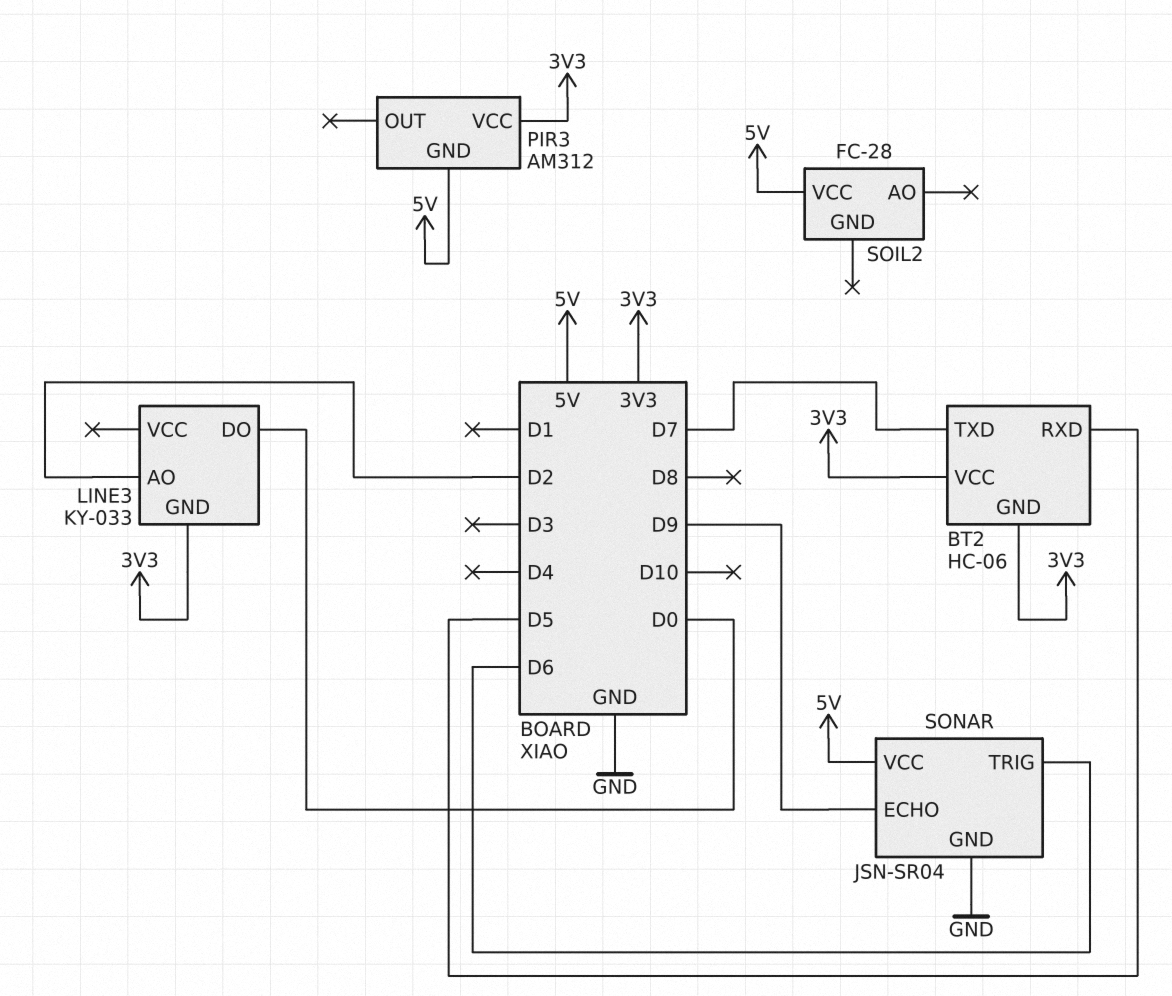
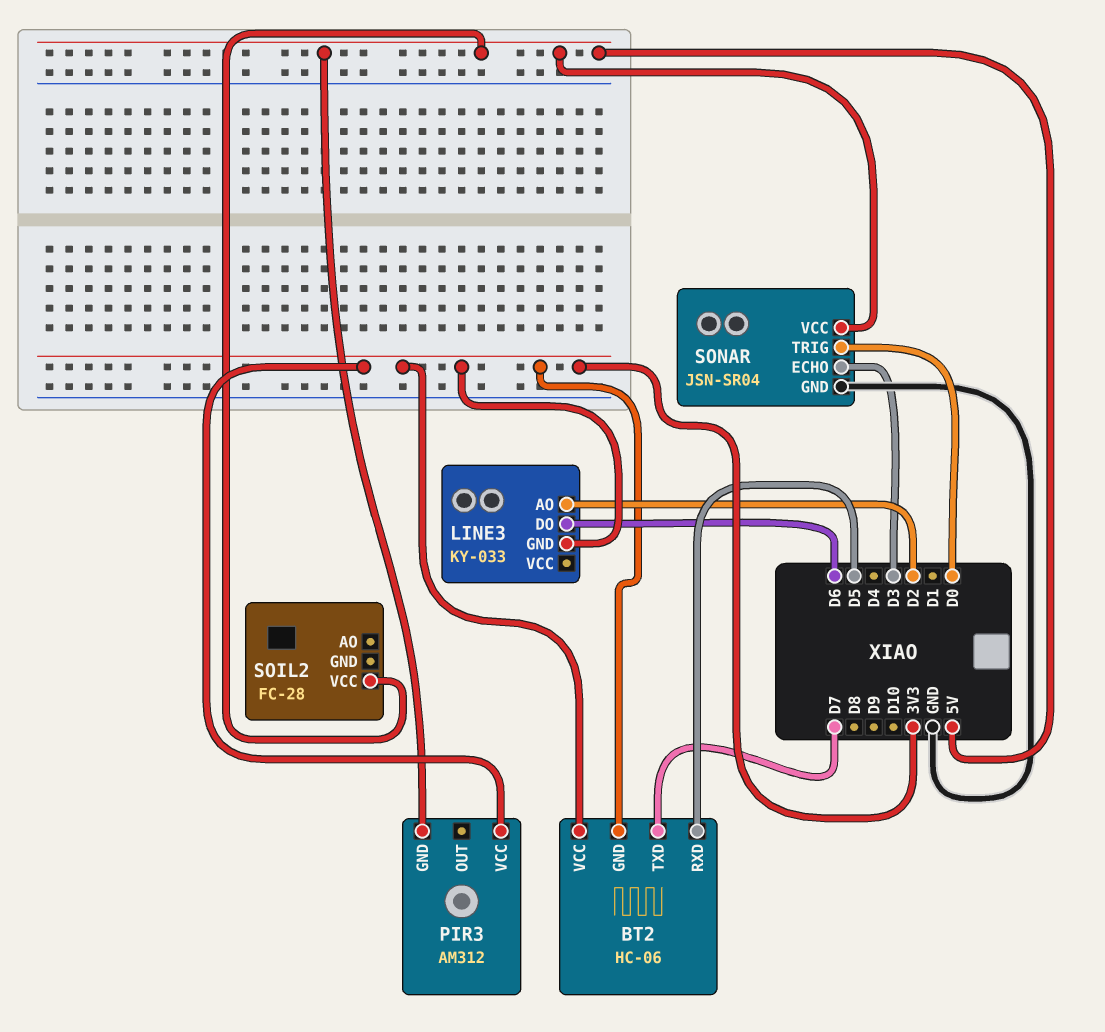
LINE3 pin DO: D0 -> D6
SONAR pin ECHO: D9 -> D3
SONAR pin TRIG: D6 -> D0

